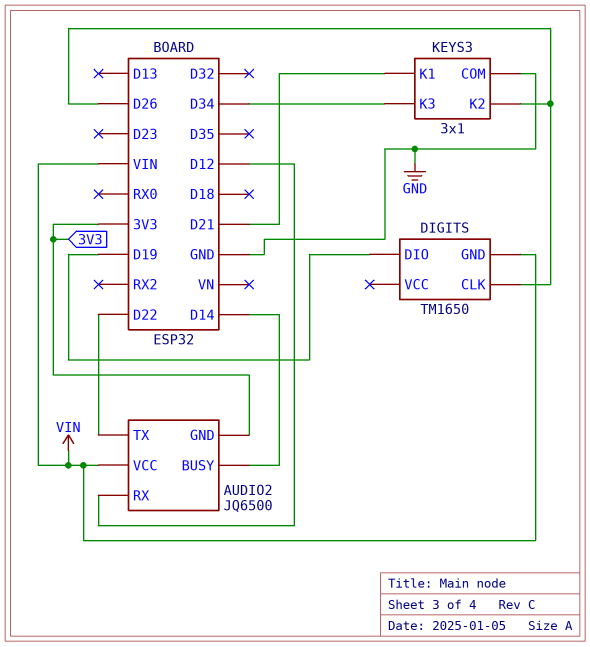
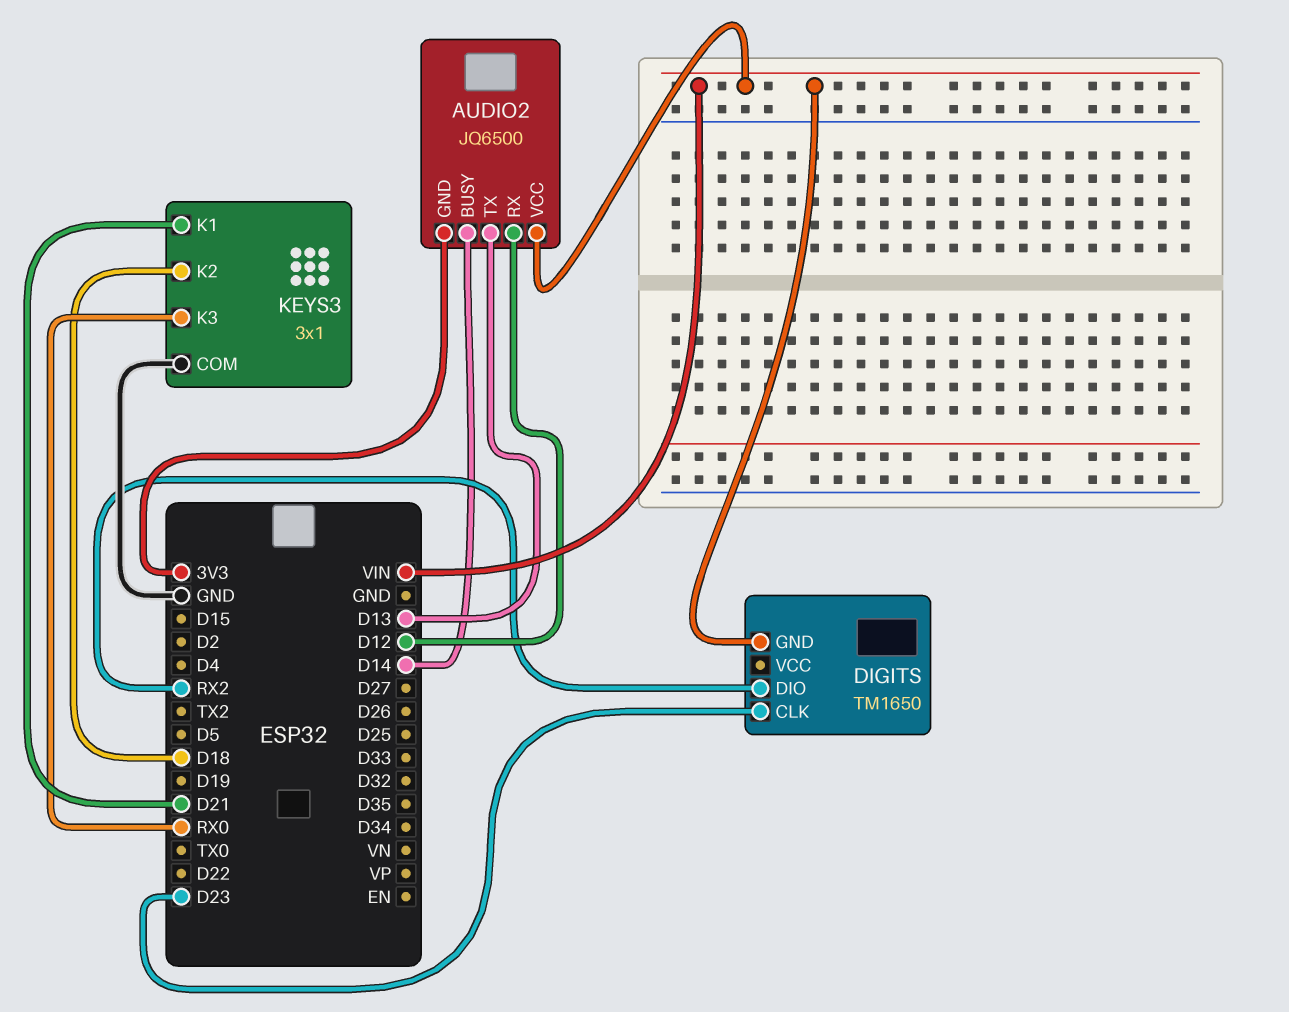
AUDIO2 pin TX: D22 -> D13
DIGITS pin CLK: D26 -> D23
DIGITS pin DIO: D19 -> RX2
KEYS3 pin K2: D26 -> D18
KEYS3 pin K3: D34 -> RX0

